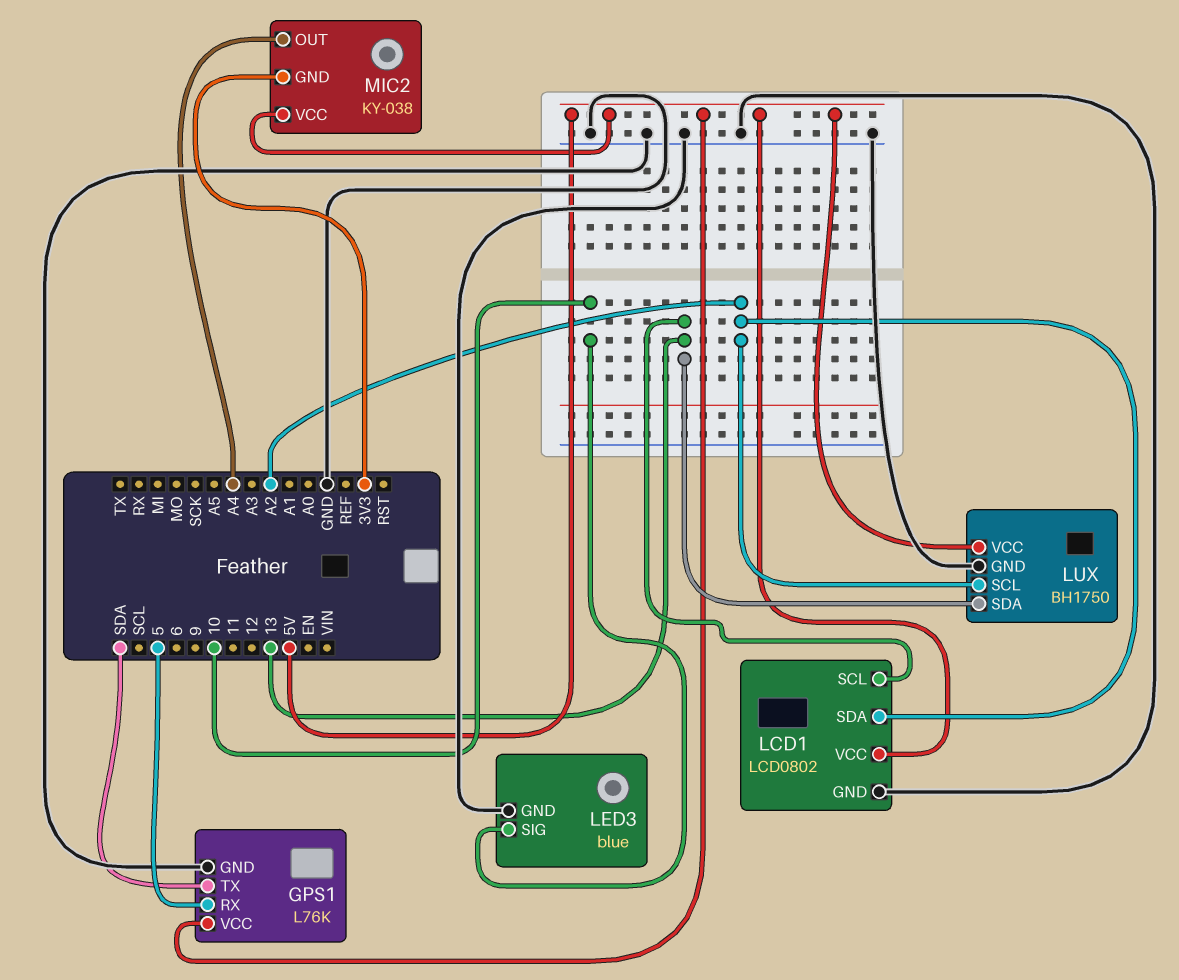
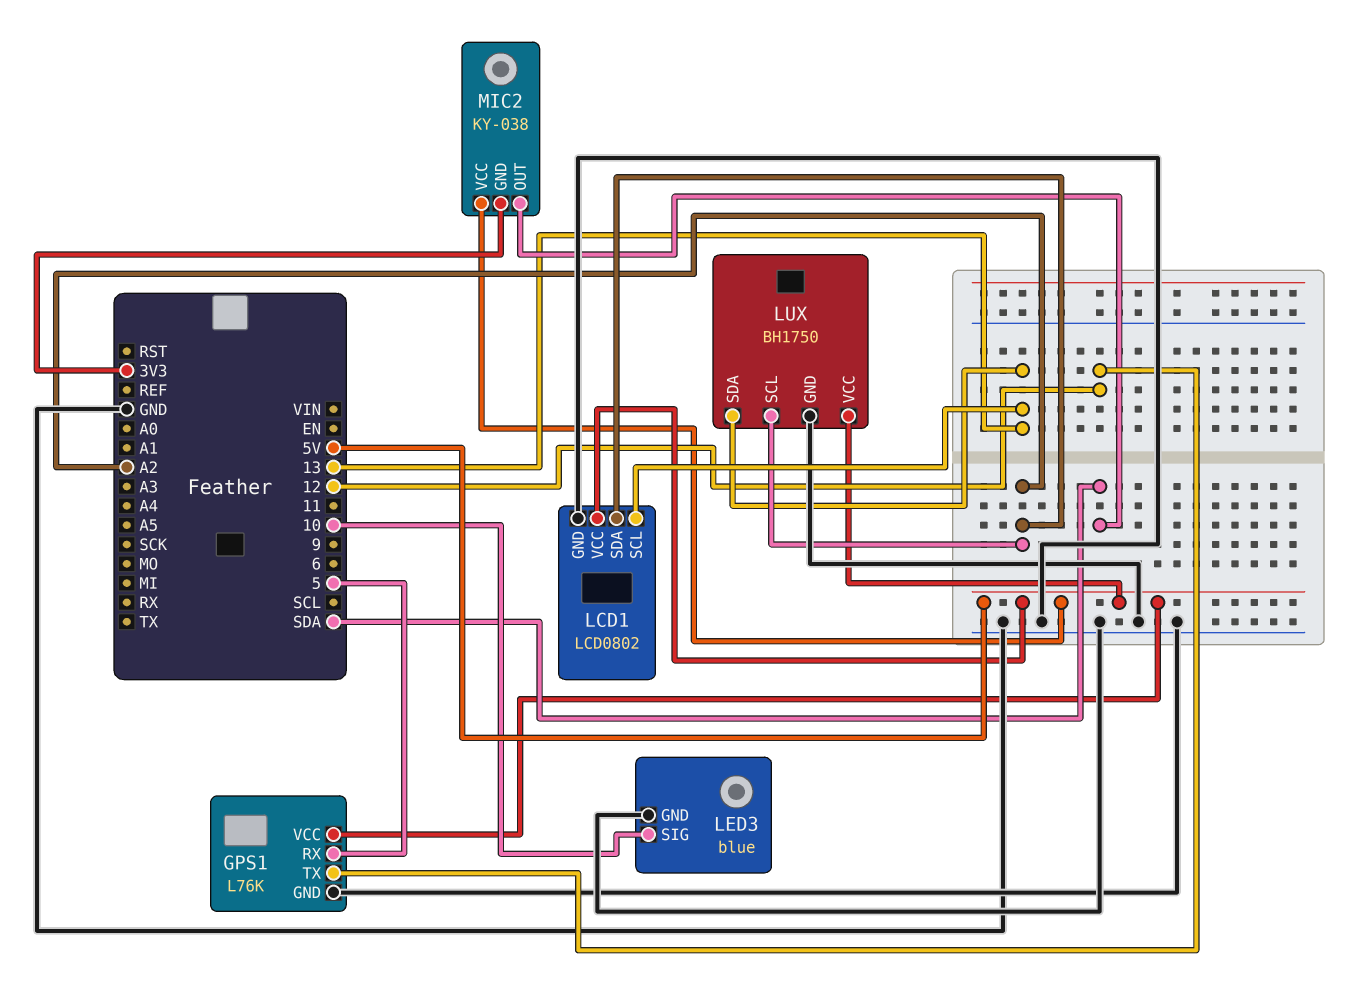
GPS1 pin TX: SDA -> 12
MIC2 pin OUT: A4 -> SDA

